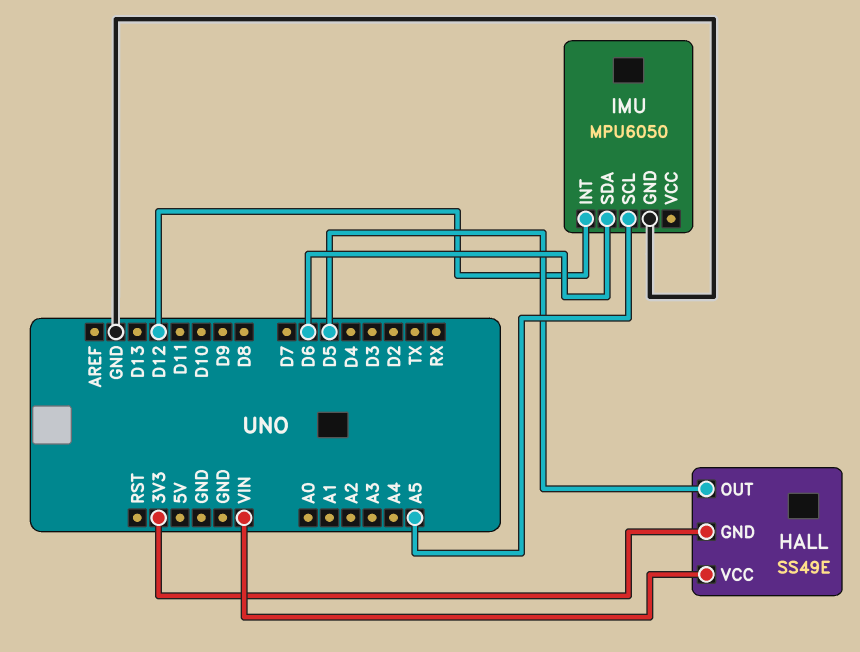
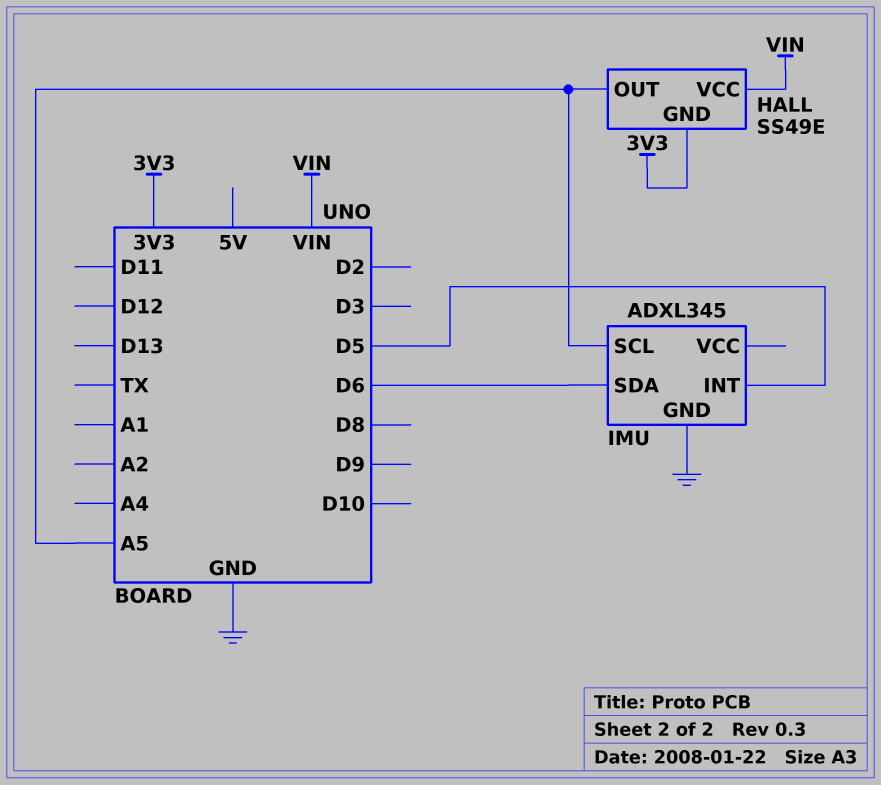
HALL pin OUT: D5 -> A5
IMU: MPU6050 -> ADXL345
IMU pin INT: D12 -> D5

